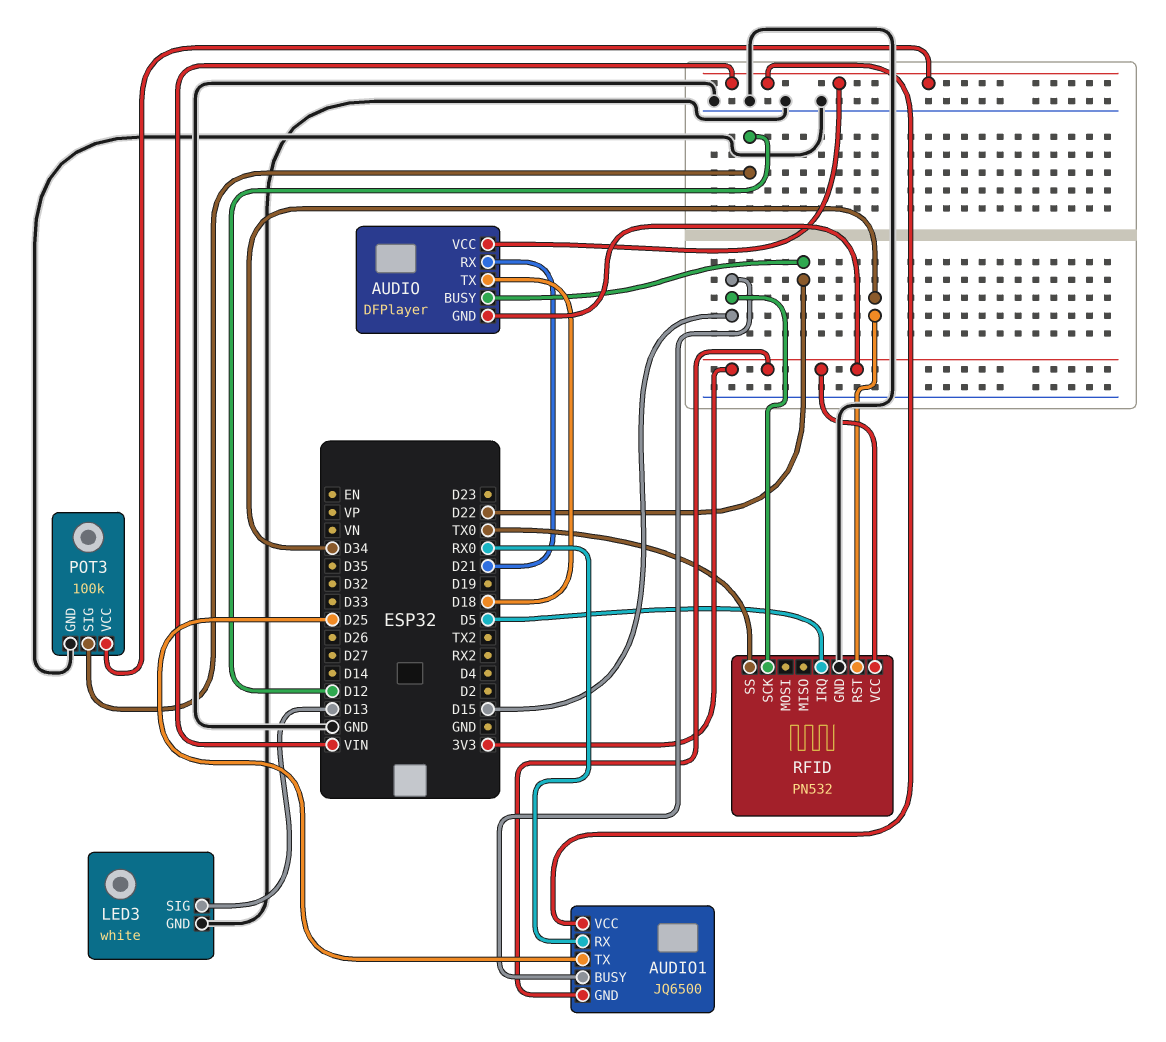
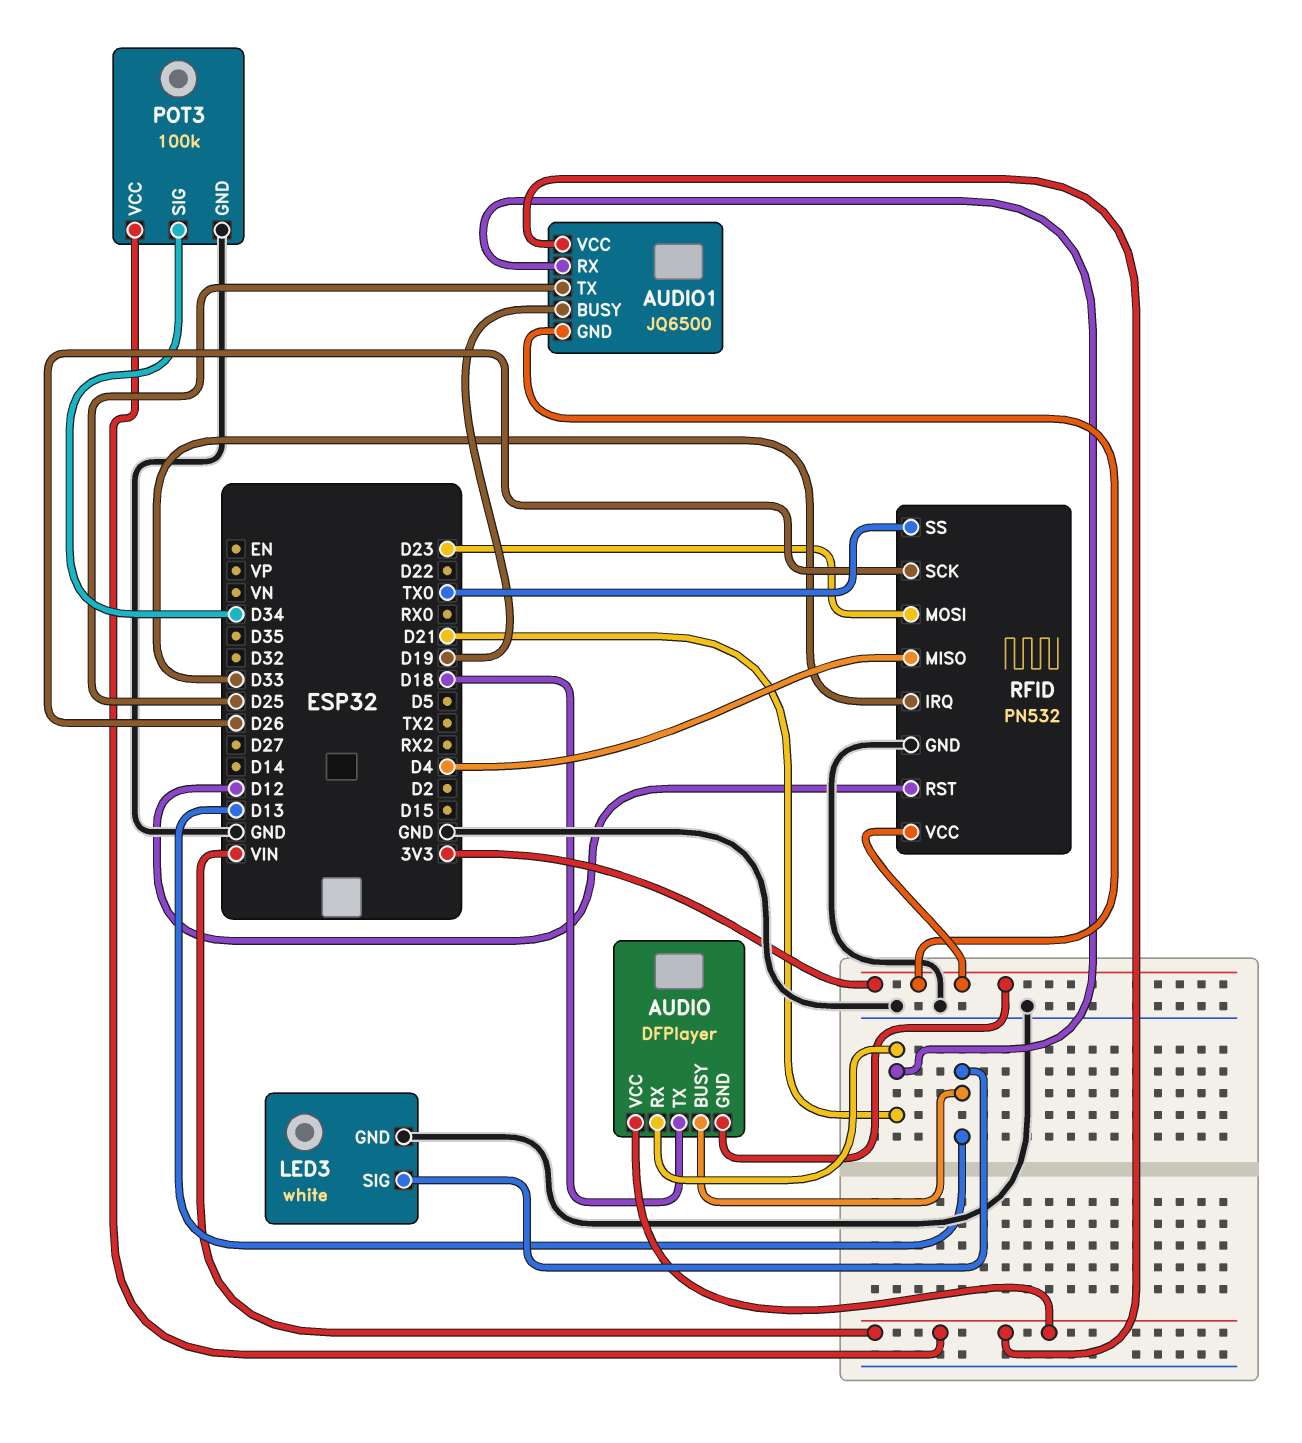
AUDIO pin BUSY: D22 -> D13
AUDIO1 pin BUSY: D15 -> D19
AUDIO1 pin RX: RX0 -> D21
POT3 pin SIG: D12 -> D34
RFID pin IRQ: D5 -> D33
RFID pin MISO: none -> D4
RFID pin MOSI: none -> D23
RFID pin RST: D34 -> D12
RFID pin SCK: D15 -> D26

